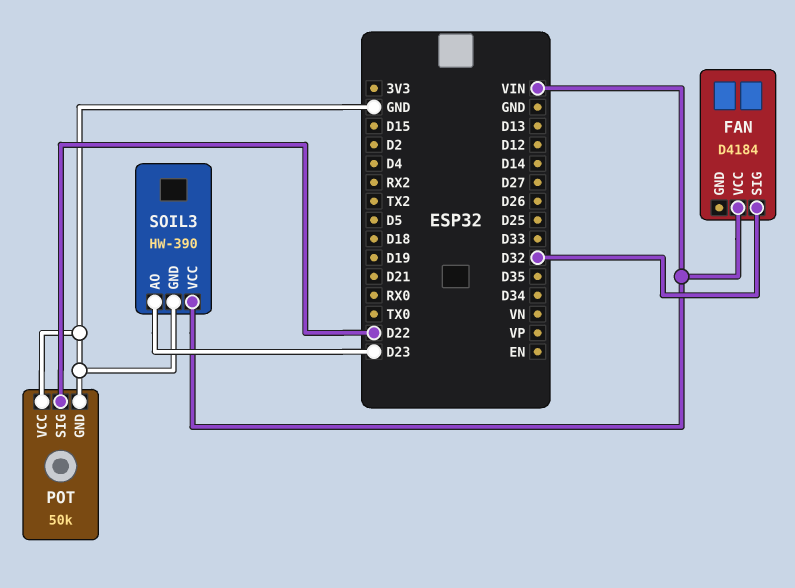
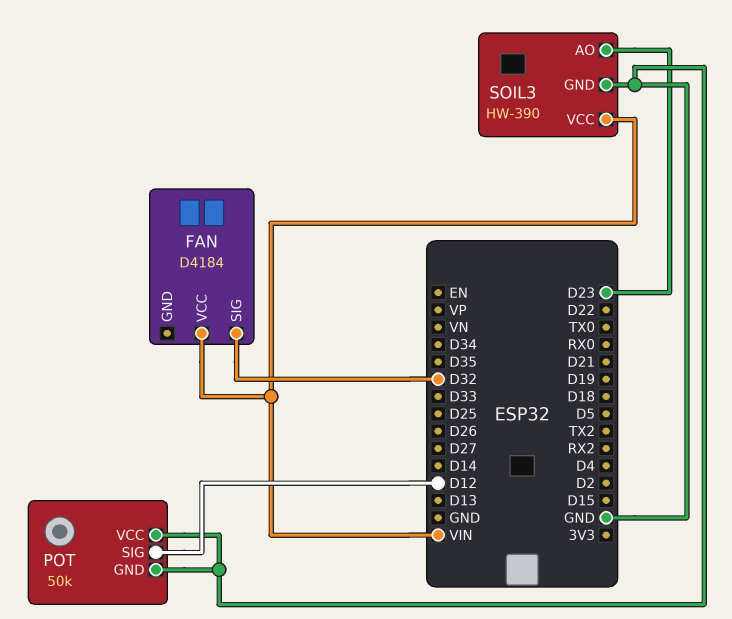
POT pin SIG: D22 -> D12

